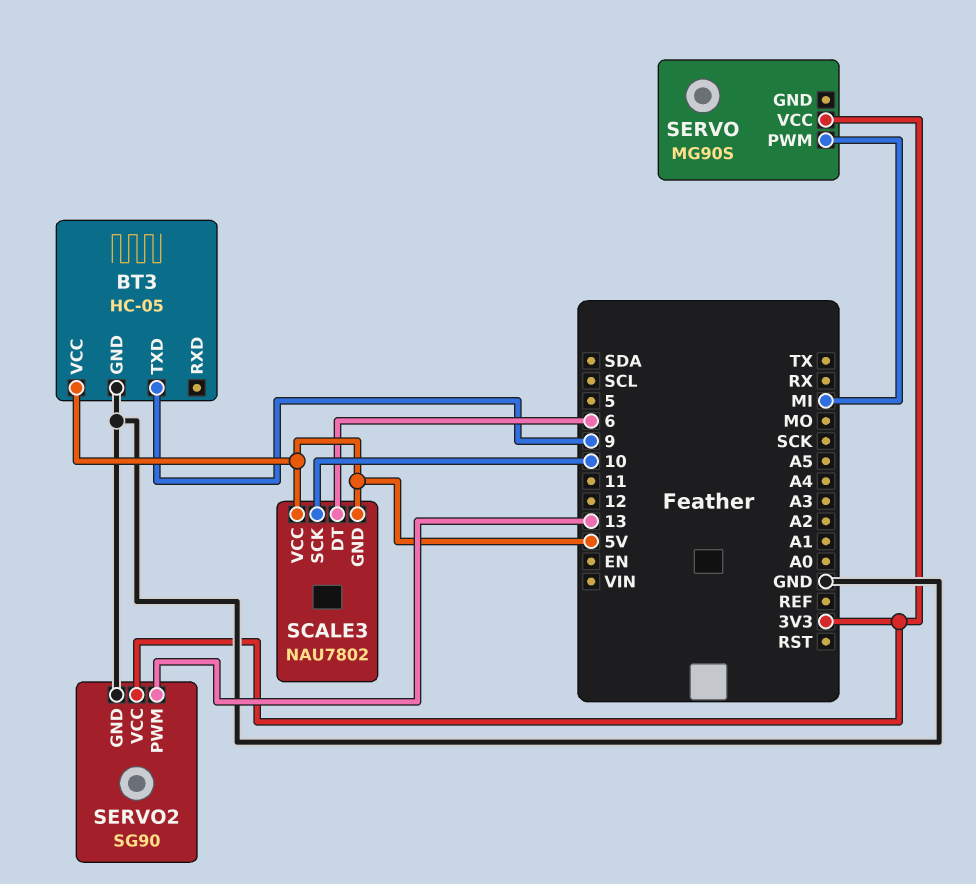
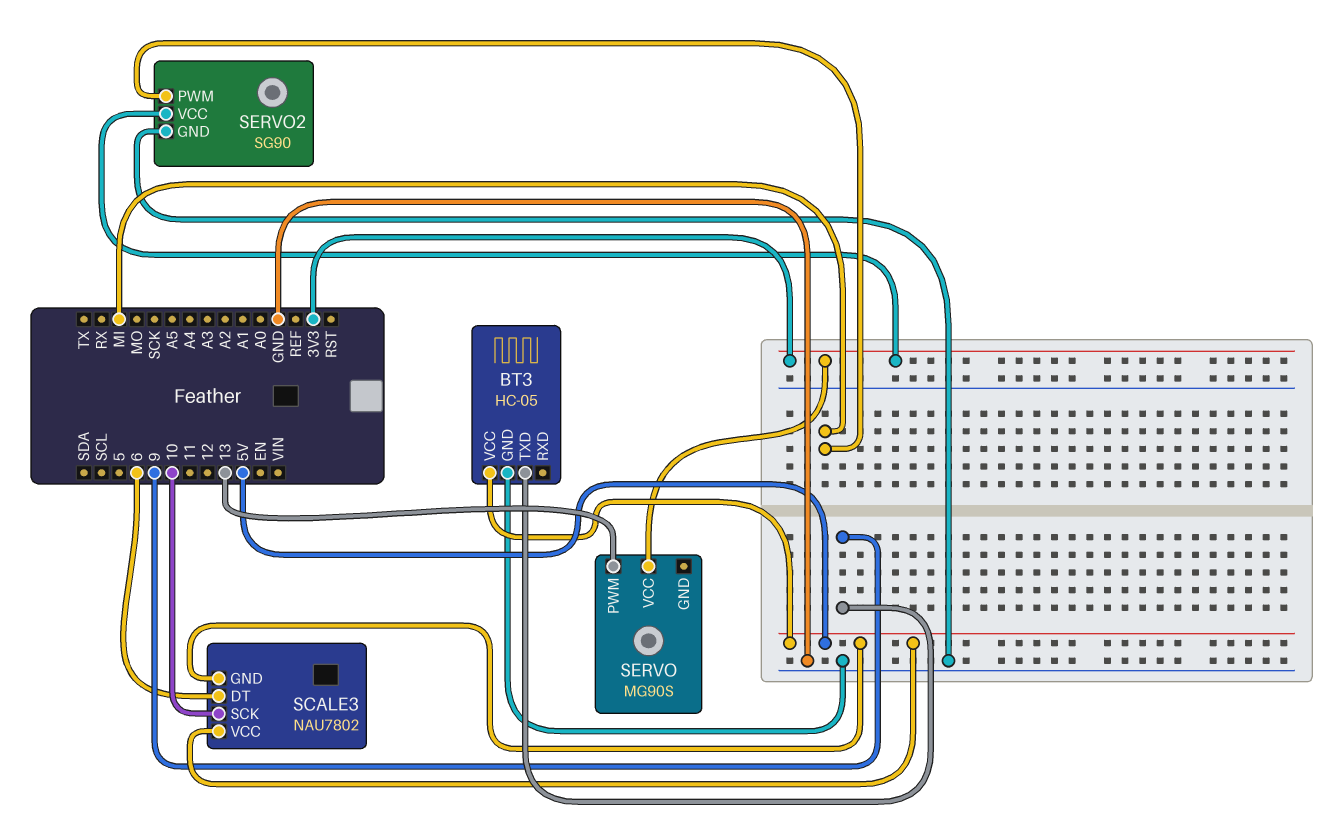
SERVO pin PWM: MI -> 13
SERVO2 pin PWM: 13 -> MI

